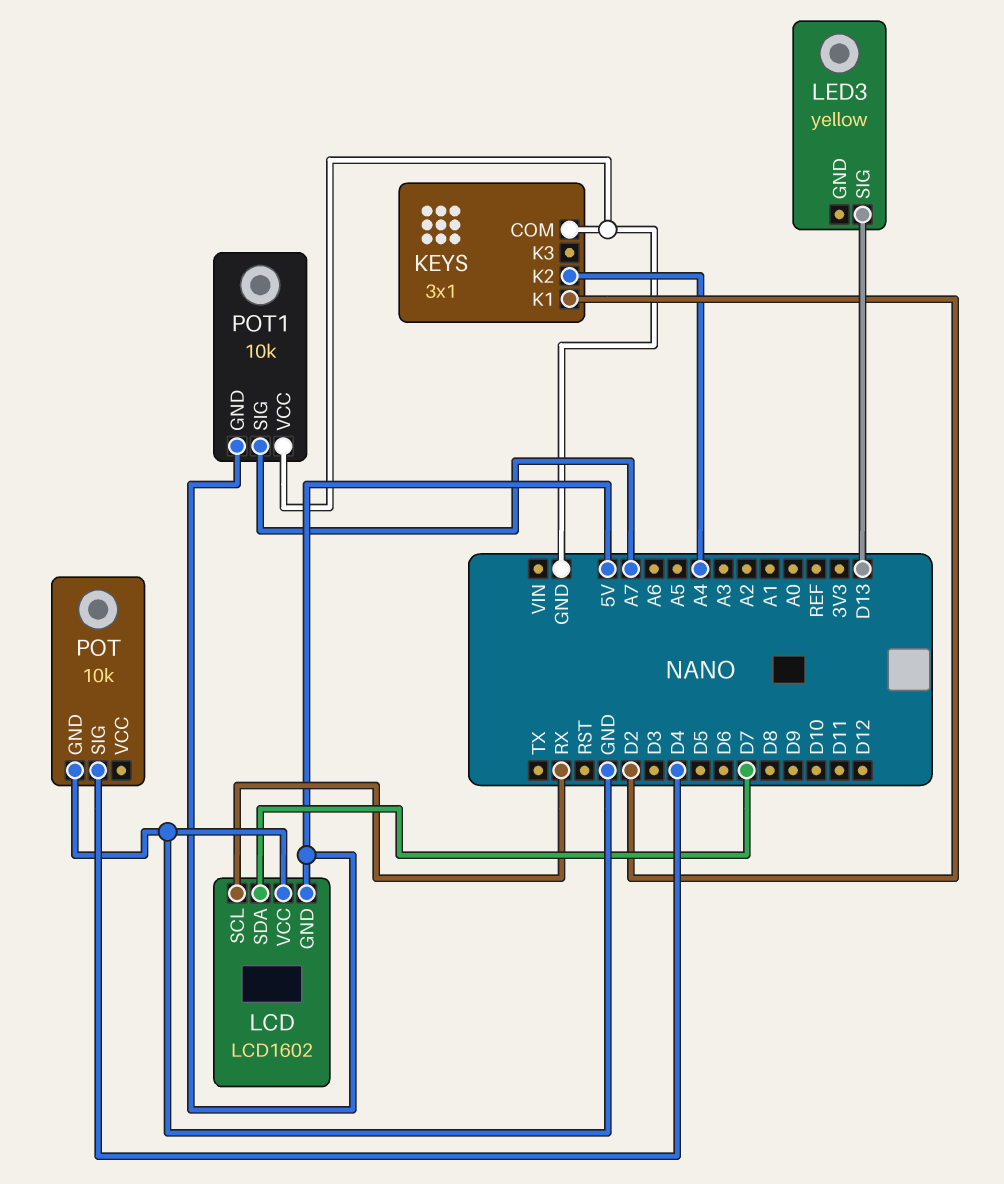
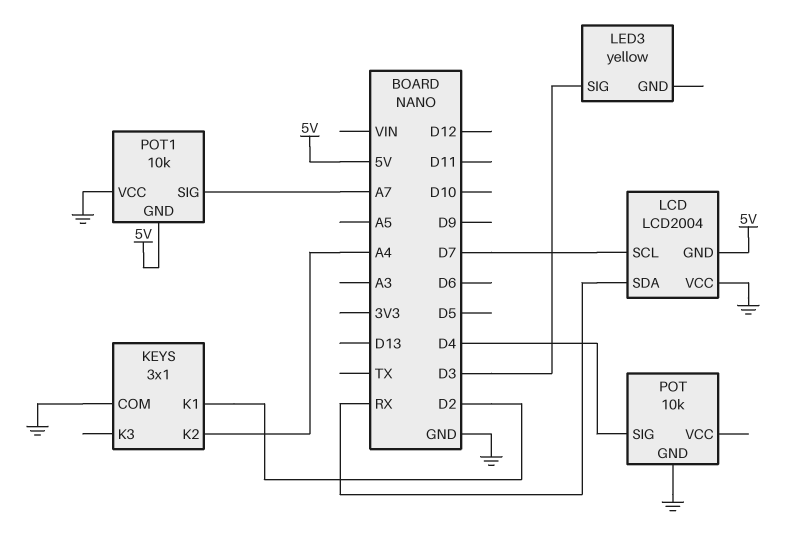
LCD: LCD1602 -> LCD2004
LCD pin SCL: RX -> D7
LCD pin SDA: D7 -> RX
LED3 pin SIG: D13 -> D3

